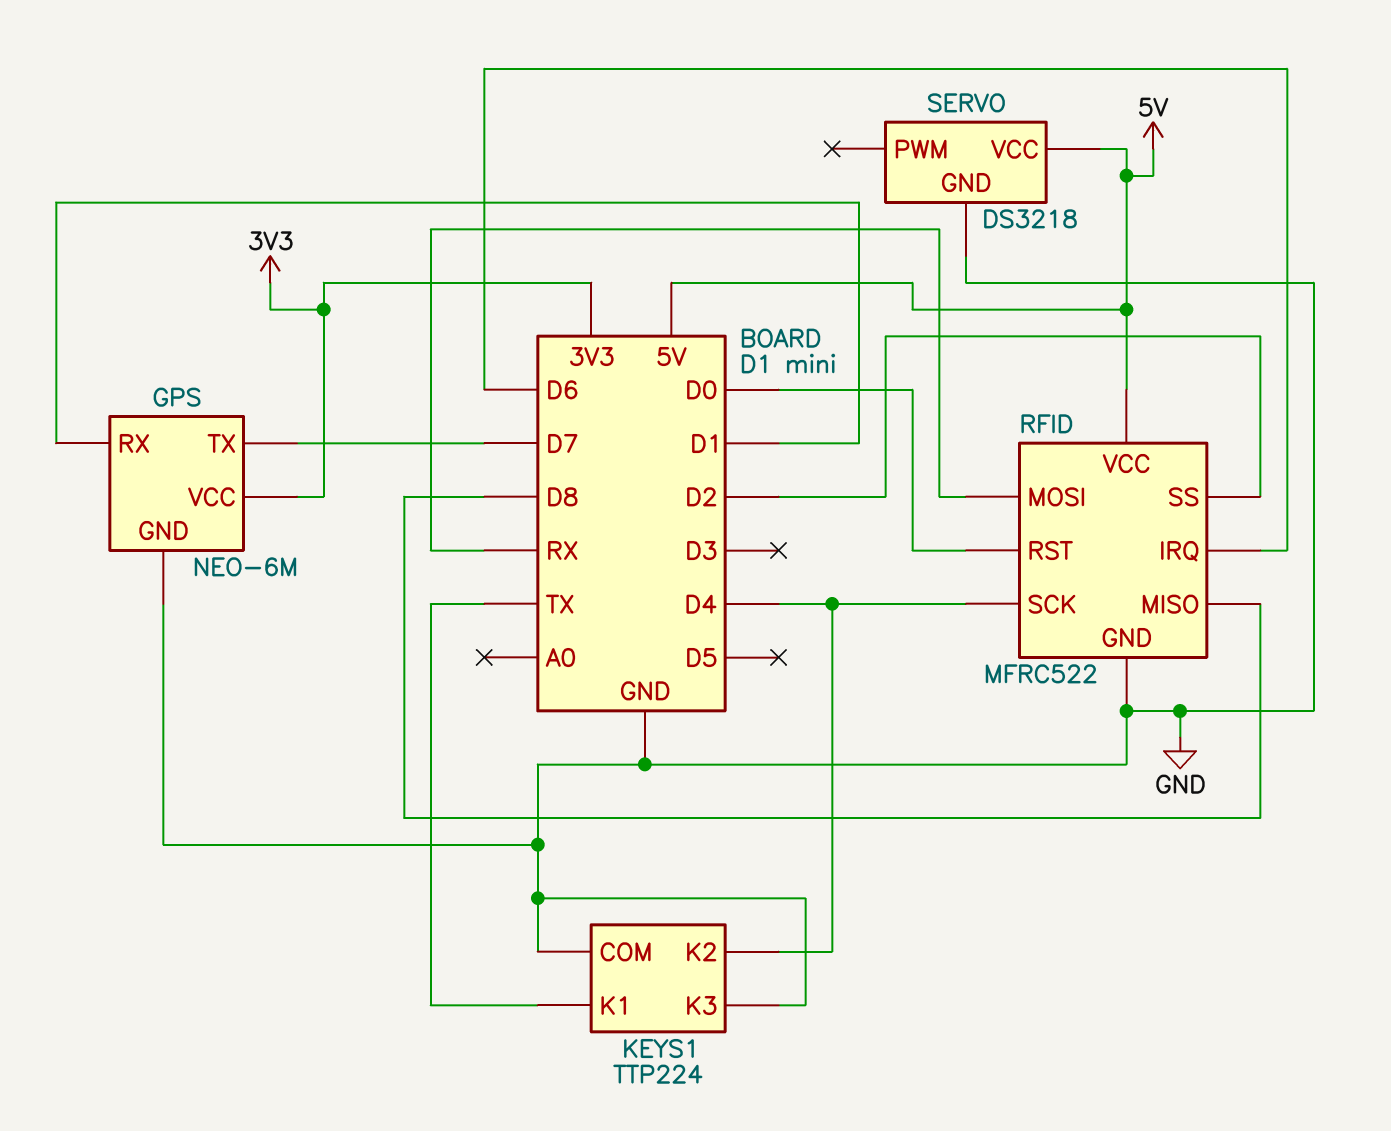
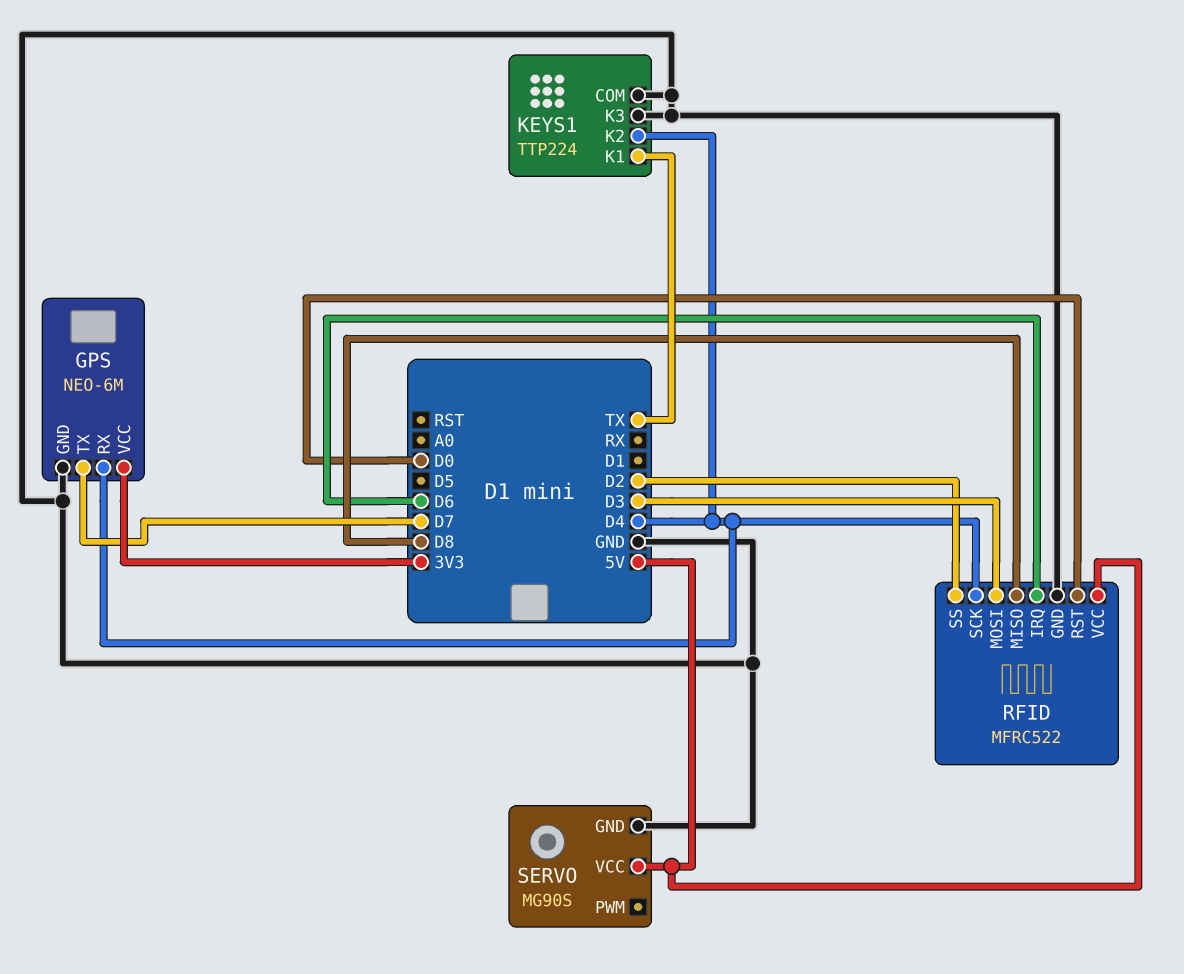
GPS pin RX: D1 -> D4
RFID pin MOSI: RX -> D3
SERVO: DS3218 -> MG90S

